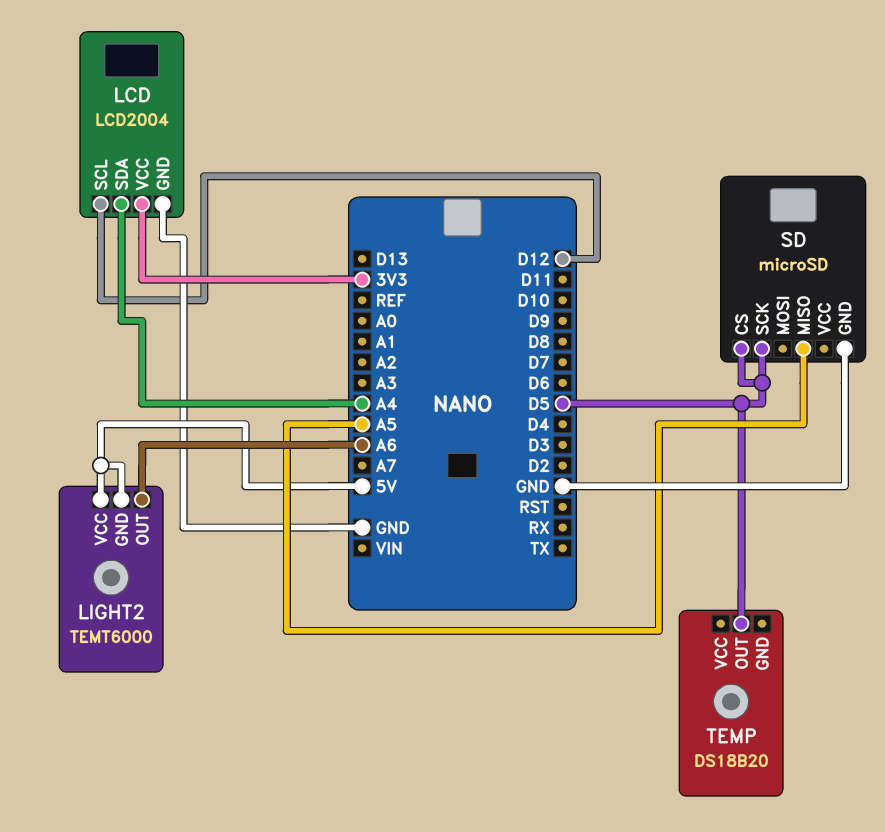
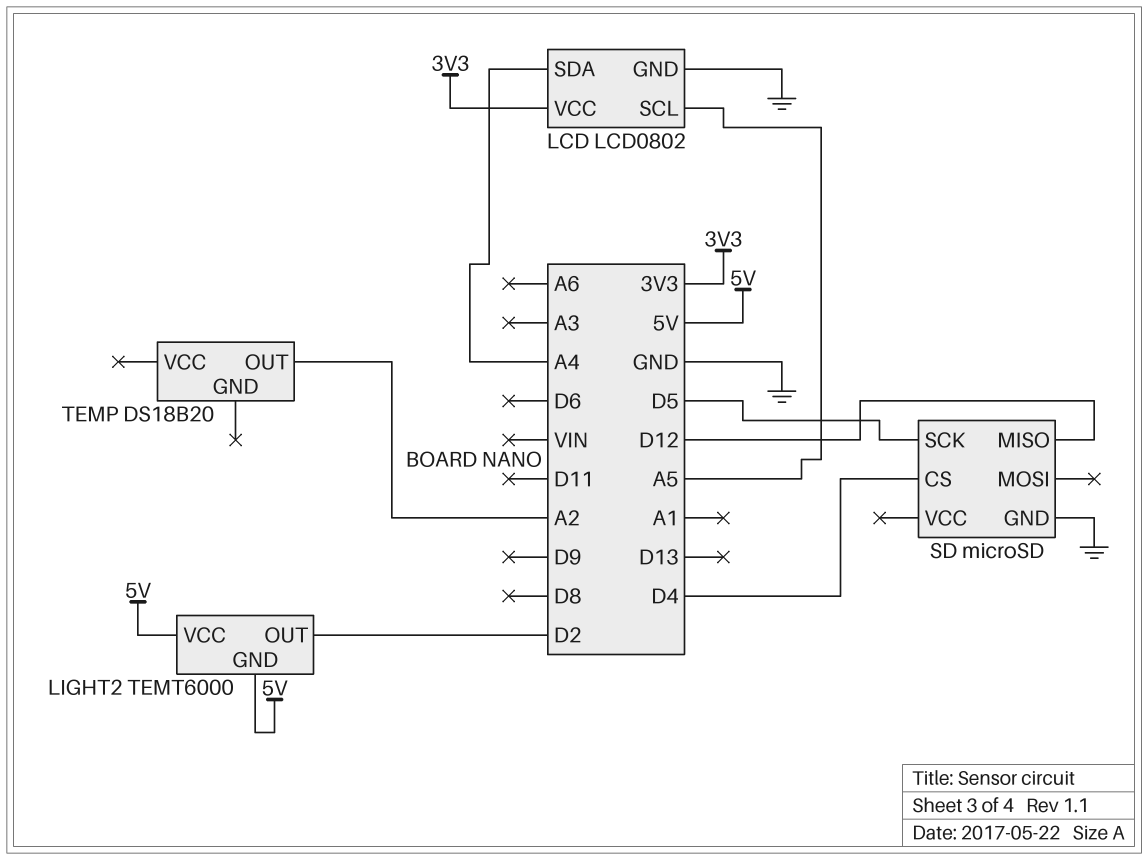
LCD: LCD2004 -> LCD0802
LCD pin SCL: D12 -> A5
LIGHT2 pin OUT: A6 -> D2
SD pin CS: D5 -> D4
SD pin MISO: A5 -> D12
TEMP pin OUT: D5 -> A2

